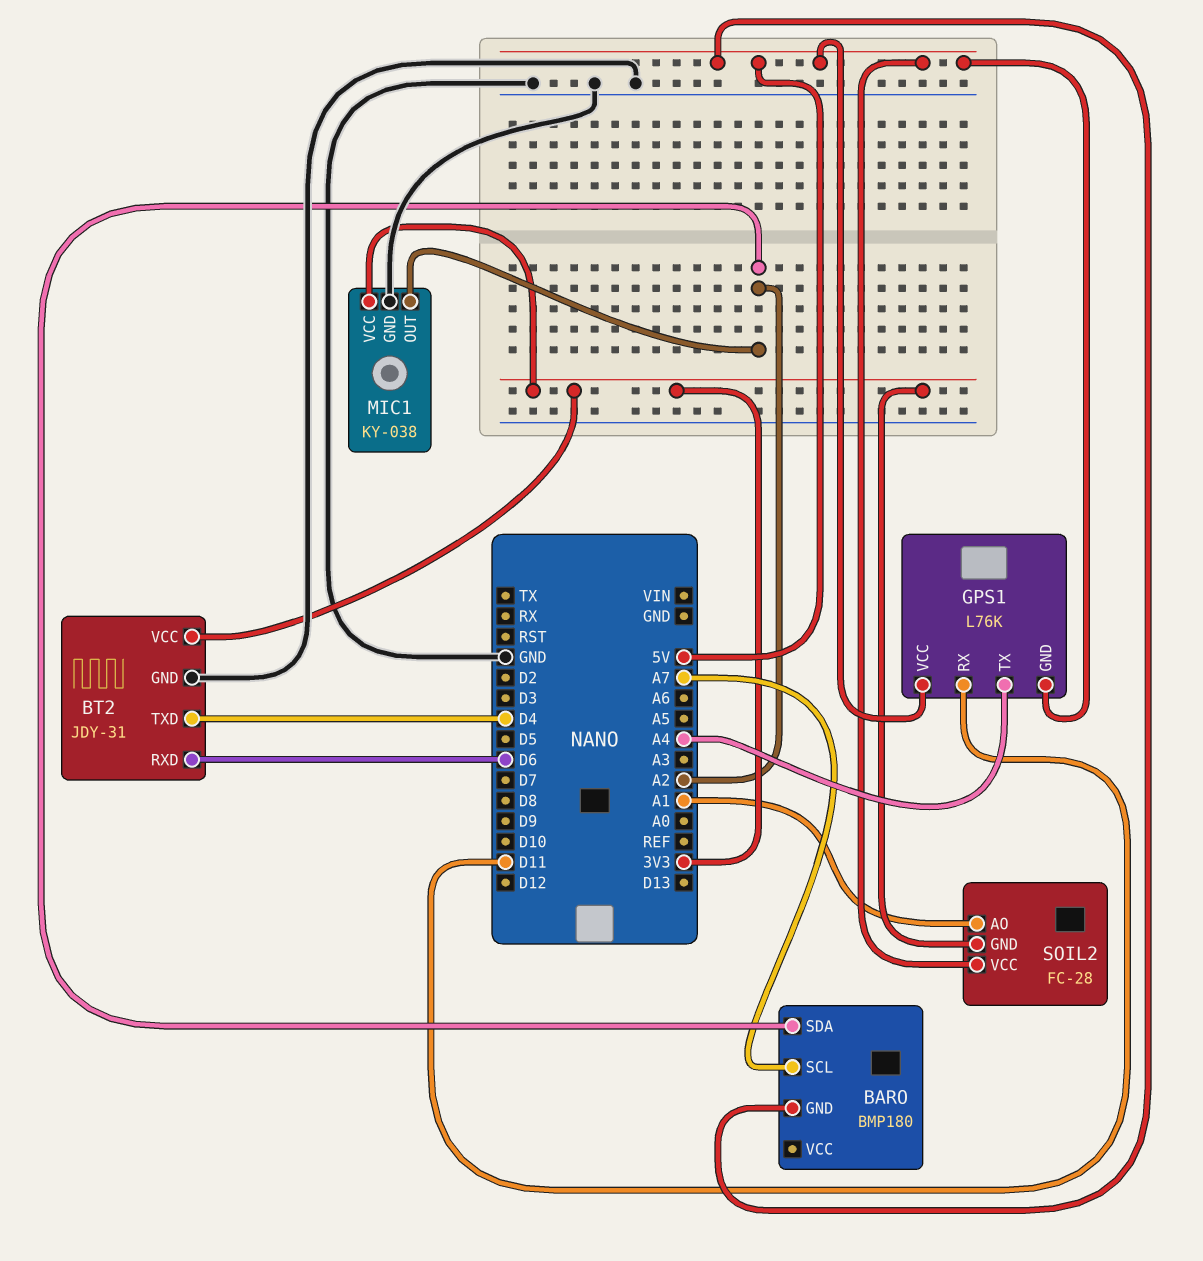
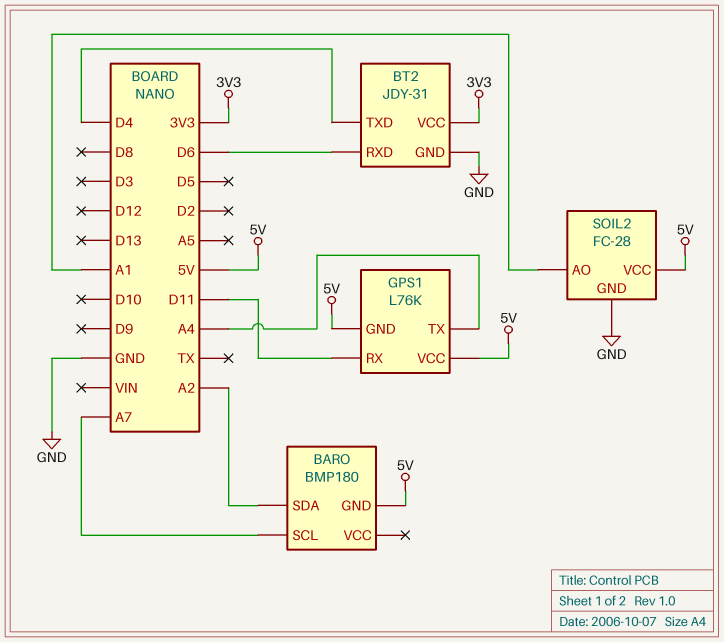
MIC1: KY-038 -> none
MIC1 pin GND: GND -> none
MIC1 pin OUT: A2 -> none
MIC1 pin VCC: 3V3 -> none
SOIL2 pin GND: 3V3 -> GND

